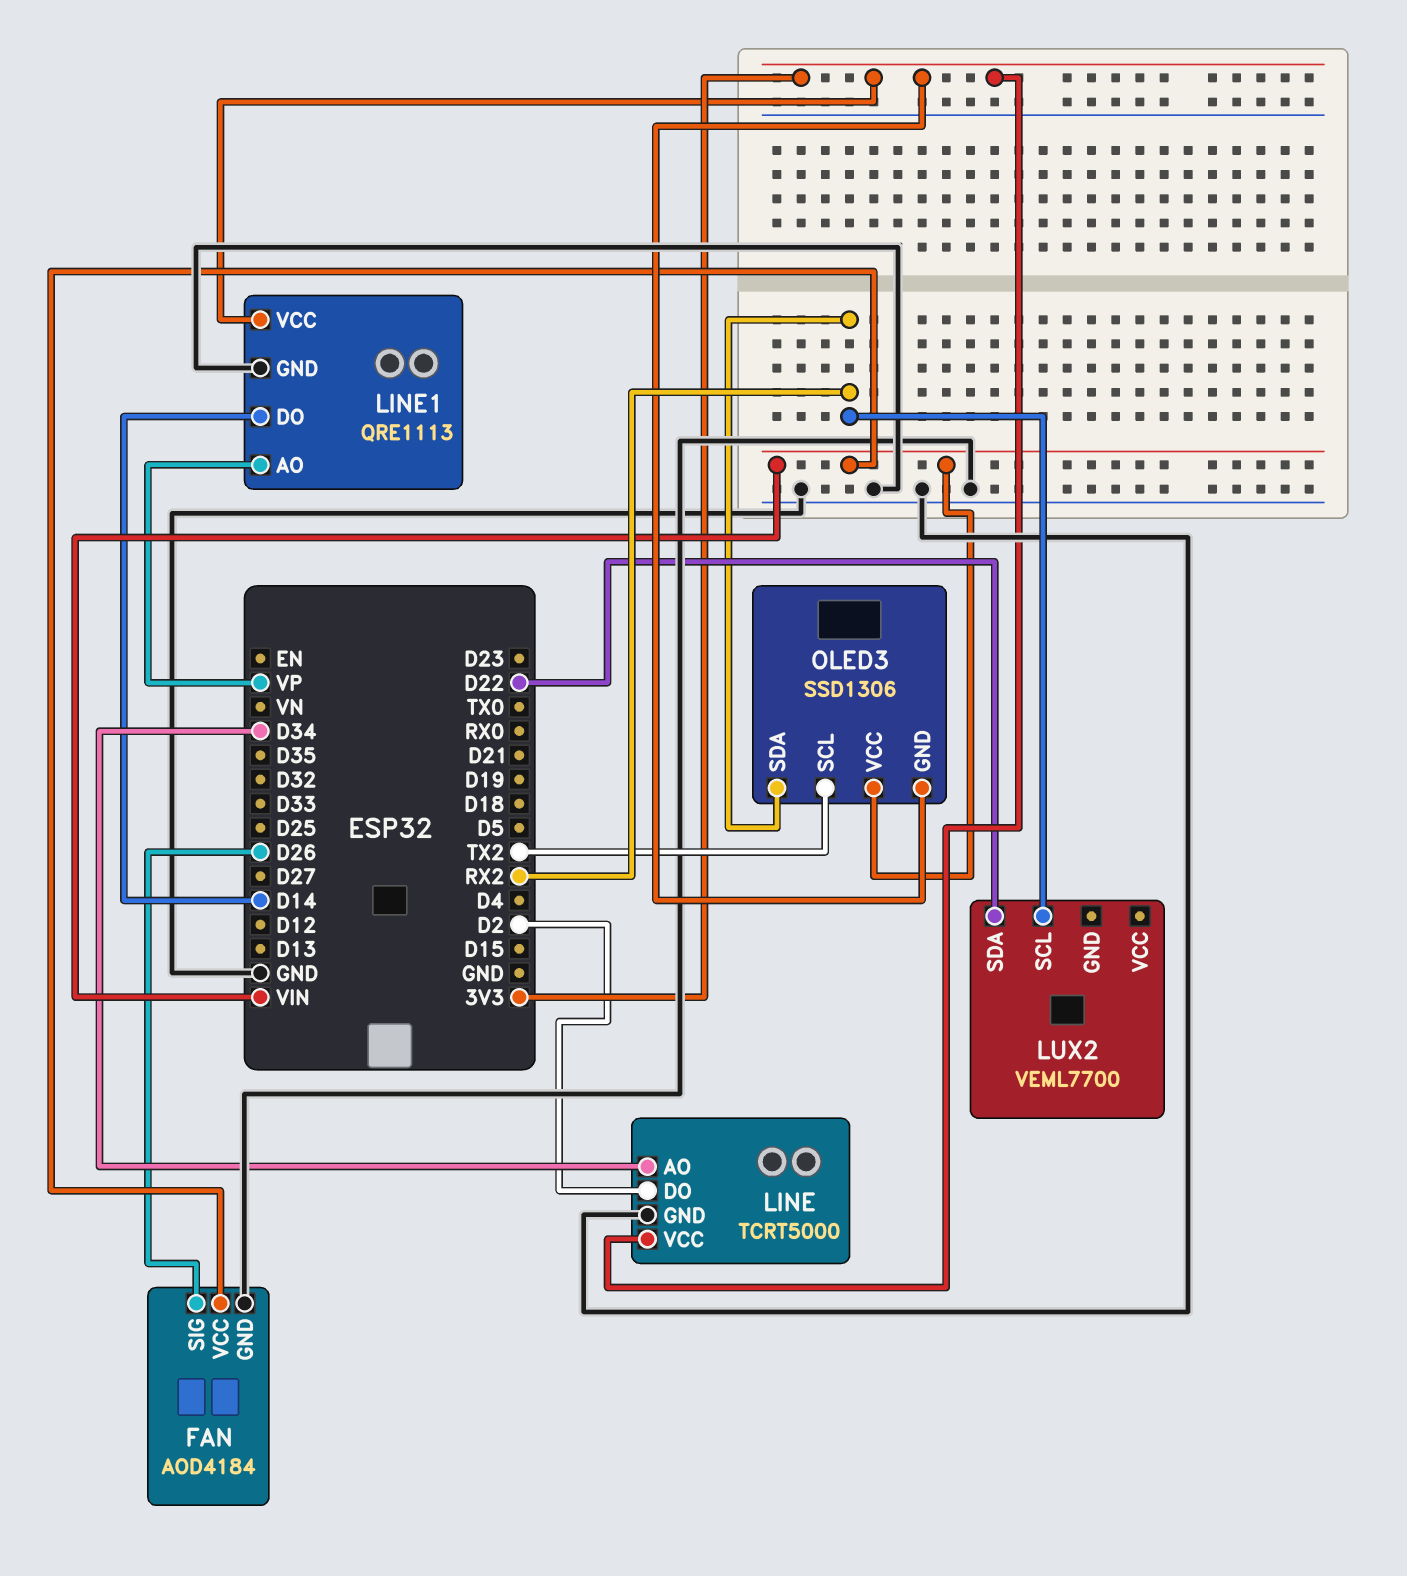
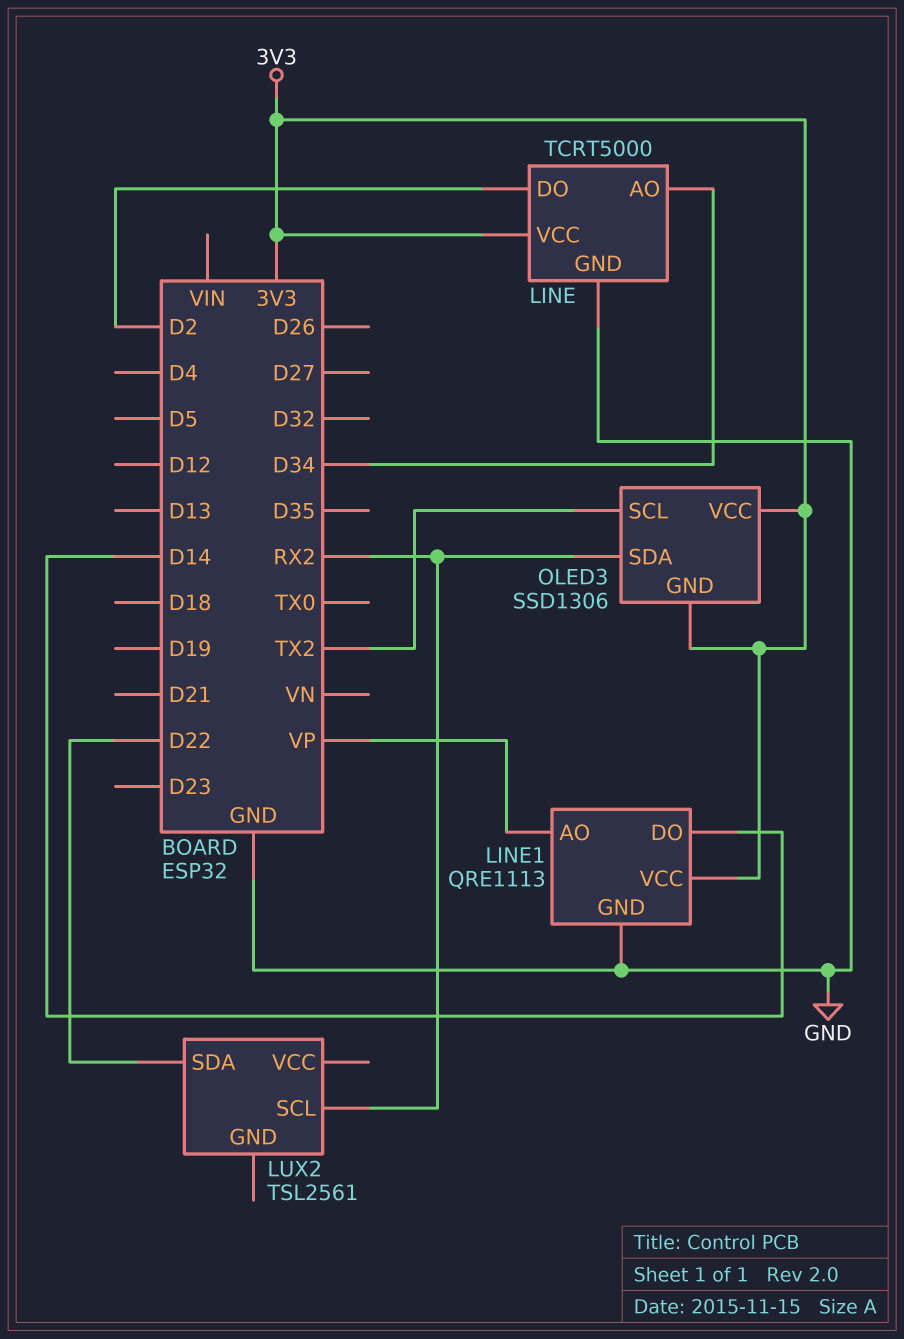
FAN: AOD4184 -> none
FAN pin GND: GND -> none
FAN pin SIG: D26 -> none
FAN pin VCC: VIN -> none
LUX2: VEML7700 -> TSL2561
OLED3 pin VCC: VIN -> 3V3

